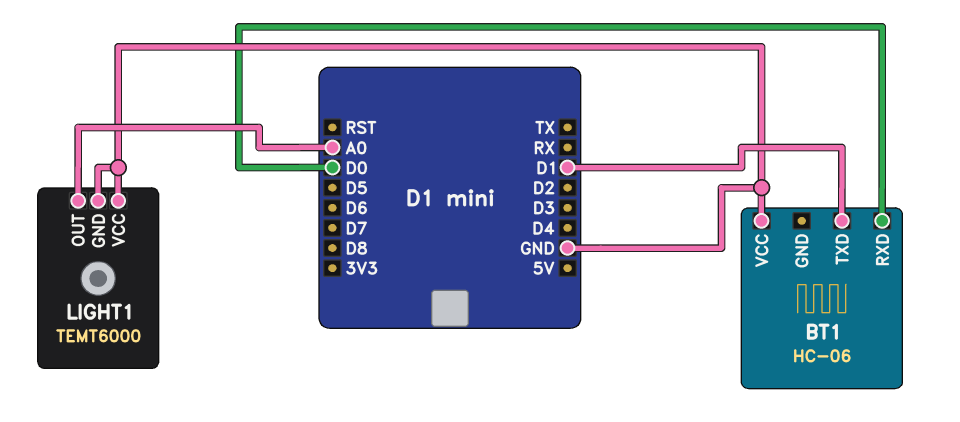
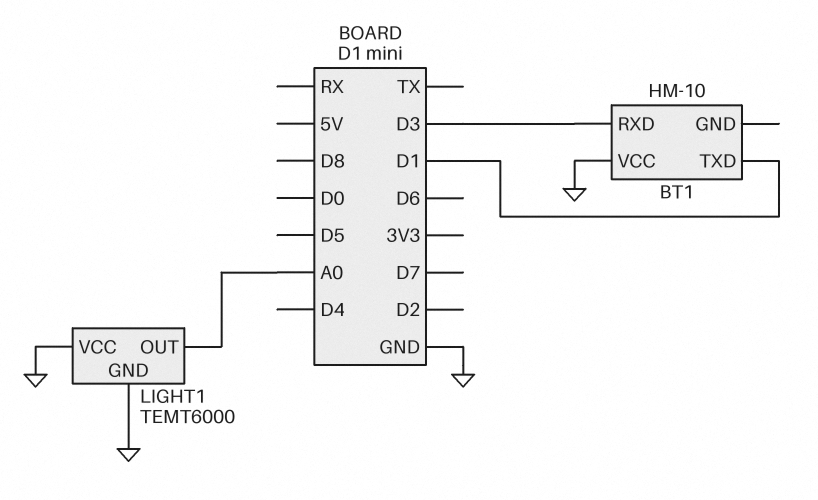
BT1: HC-06 -> HM-10
BT1 pin RXD: D0 -> D3

